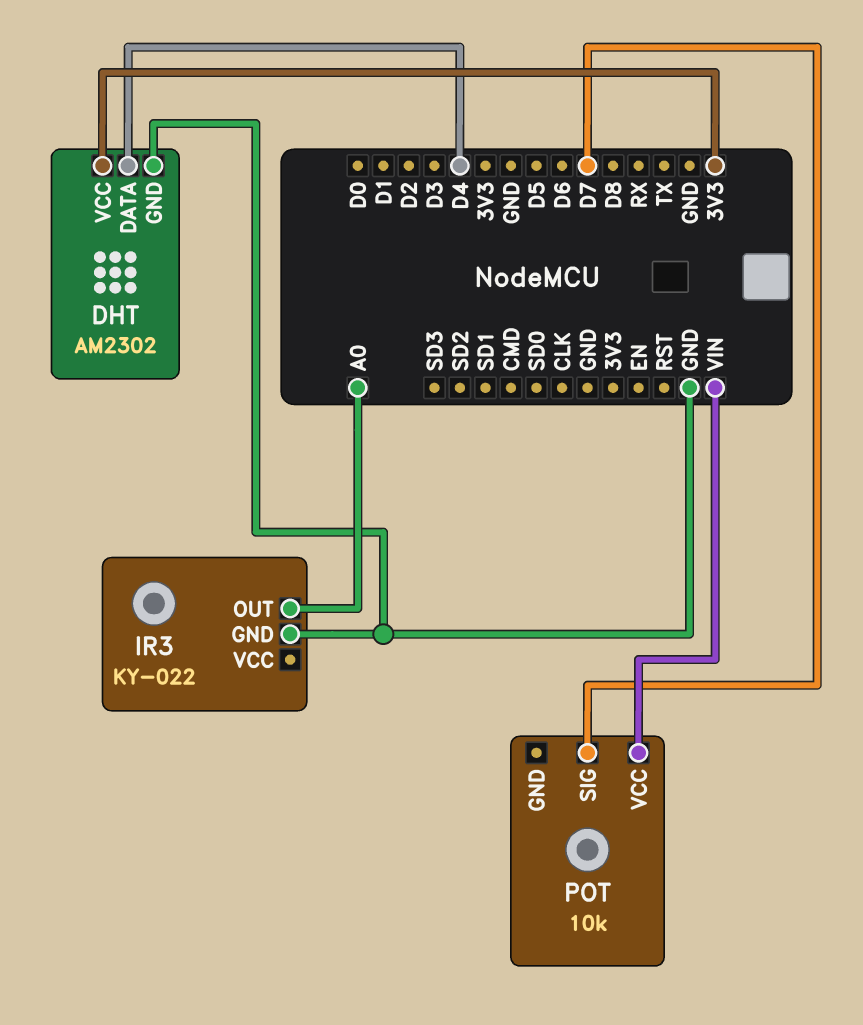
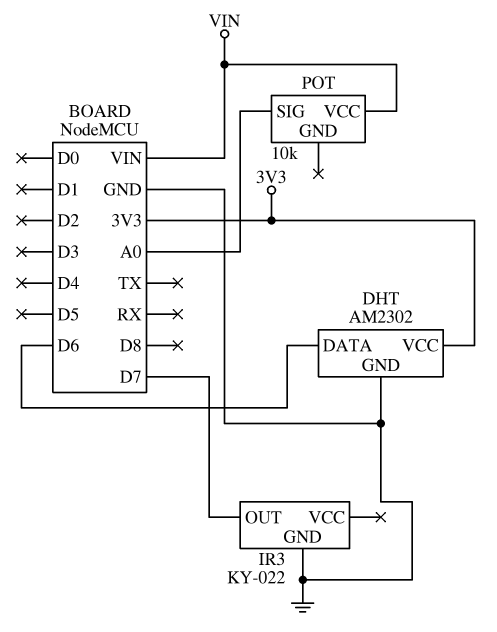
DHT pin DATA: D4 -> D6
IR3 pin OUT: A0 -> D7
POT pin SIG: D7 -> A0

